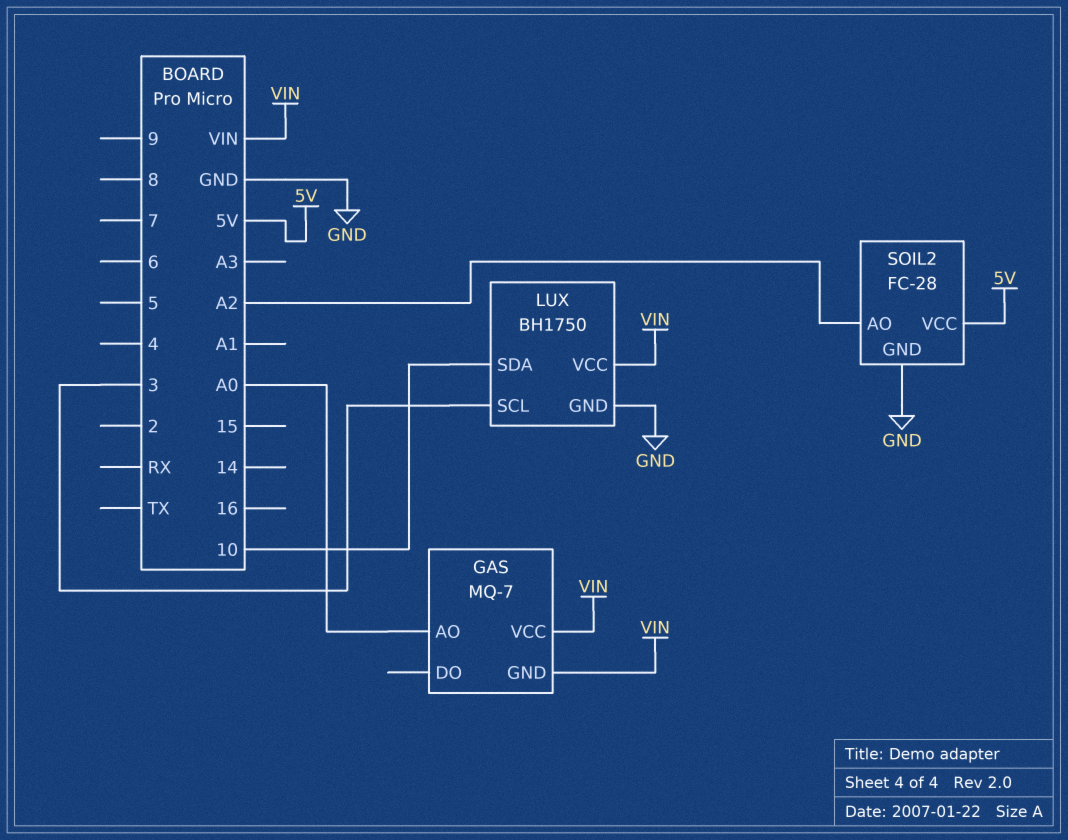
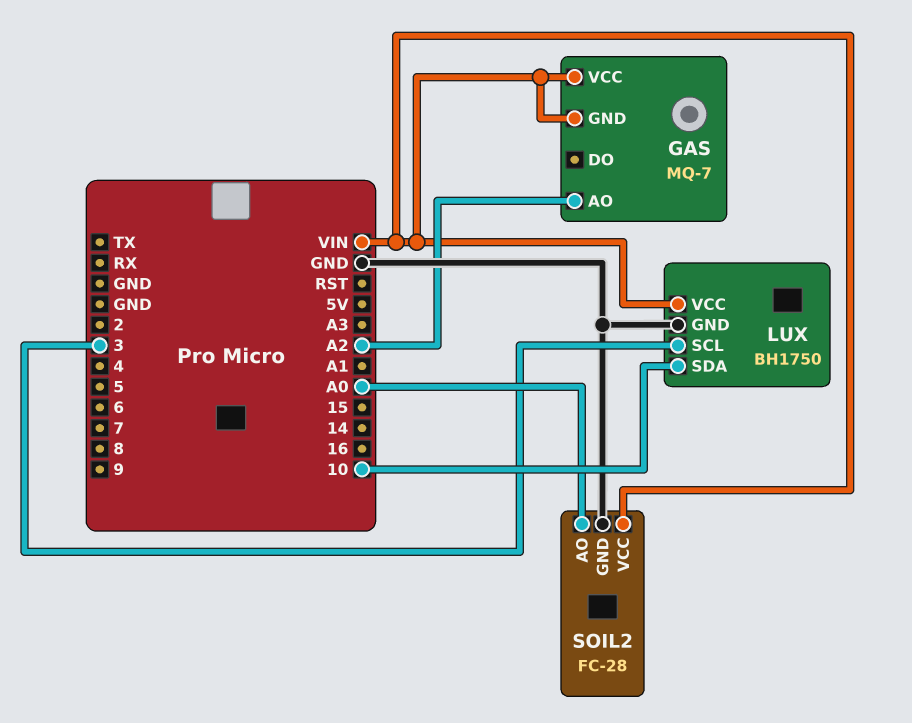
GAS pin AO: A0 -> A2
SOIL2 pin AO: A2 -> A0
SOIL2 pin VCC: 5V -> VIN

